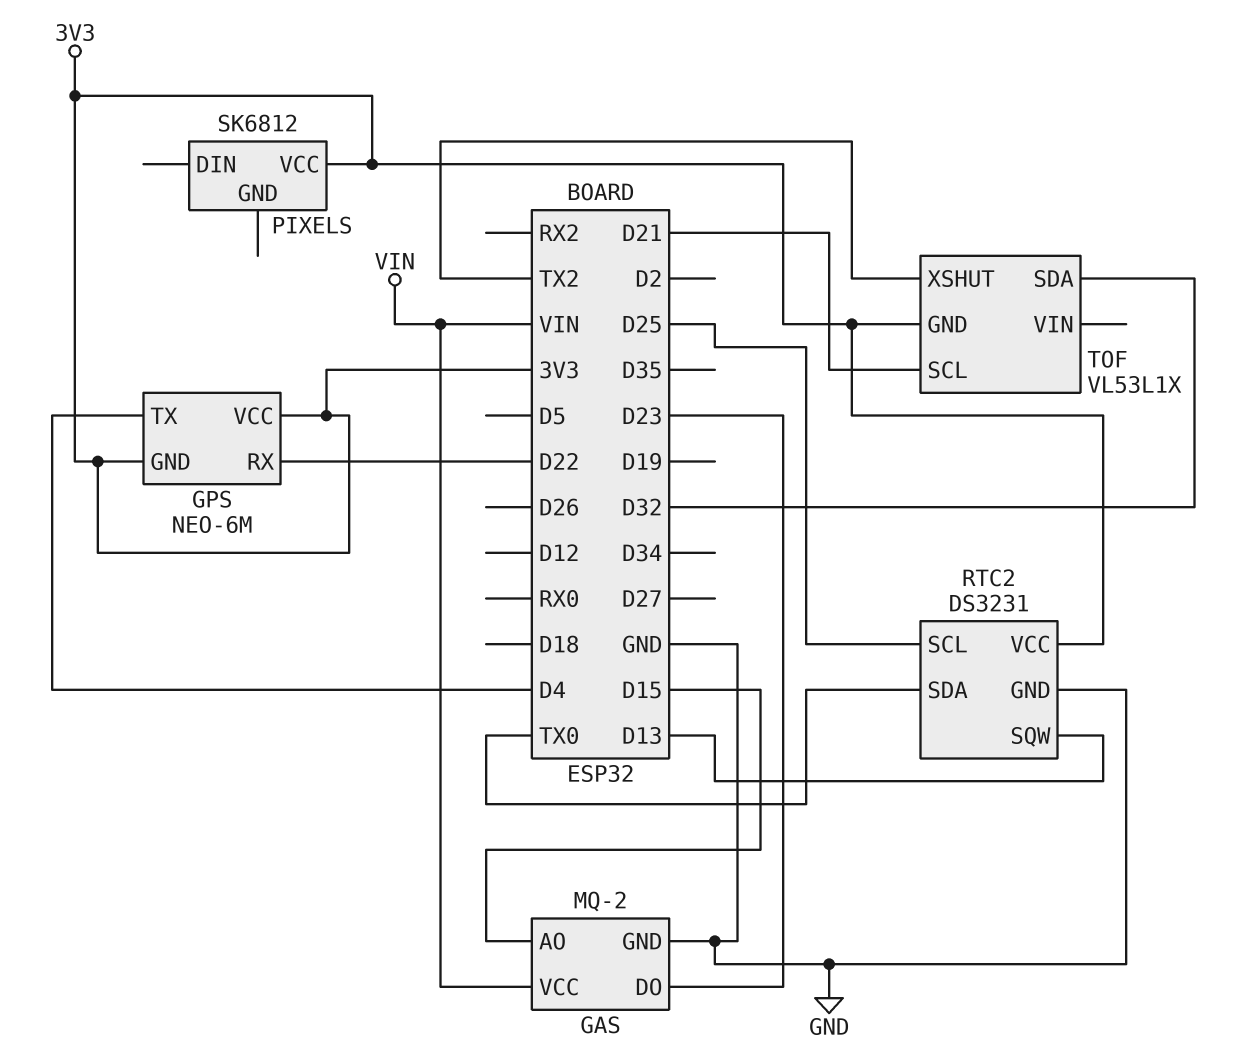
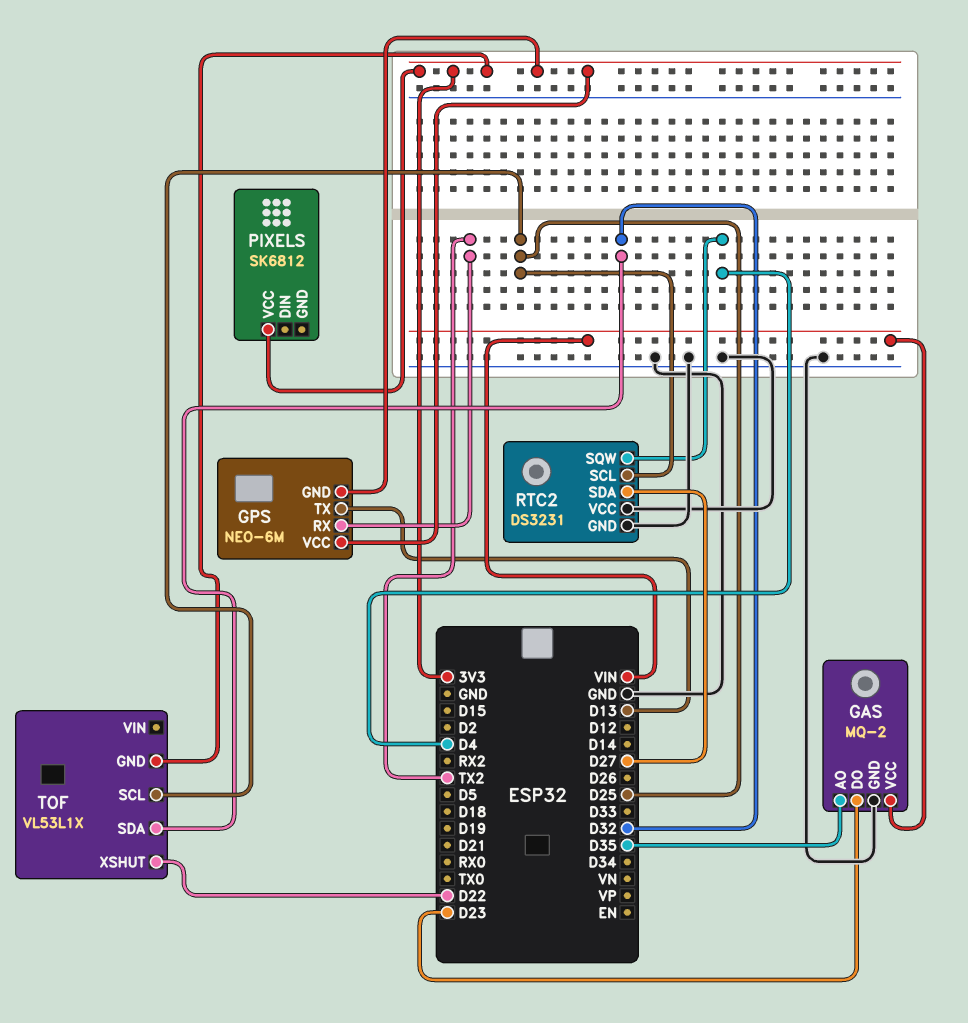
GAS pin AO: D15 -> D35
GPS pin RX: D22 -> TX2
GPS pin TX: D4 -> D13
RTC2 pin SDA: TX0 -> D27
RTC2 pin SQW: D13 -> D4
RTC2 pin VCC: 3V3 -> GND
TOF pin SCL: D21 -> D25
TOF pin XSHUT: TX2 -> D22

